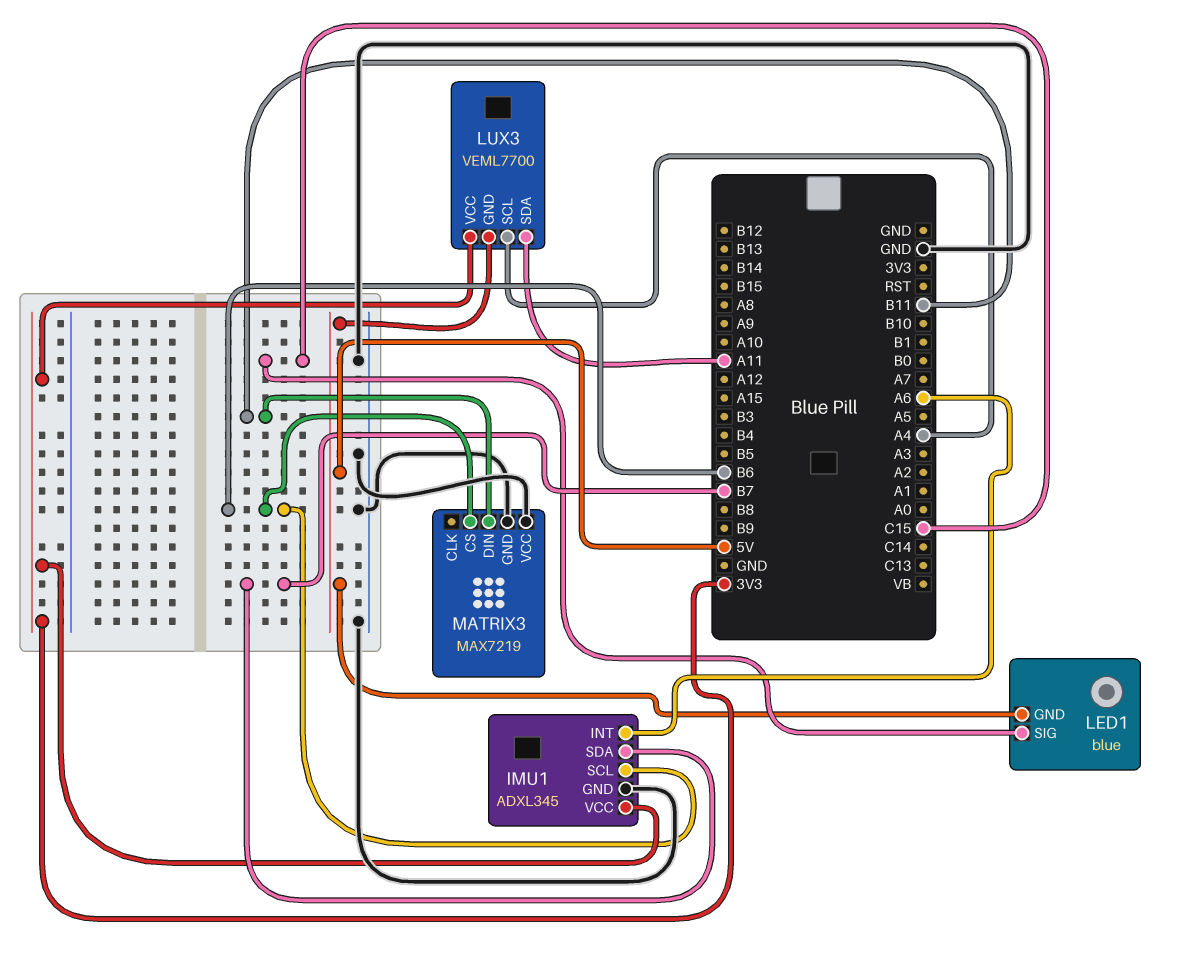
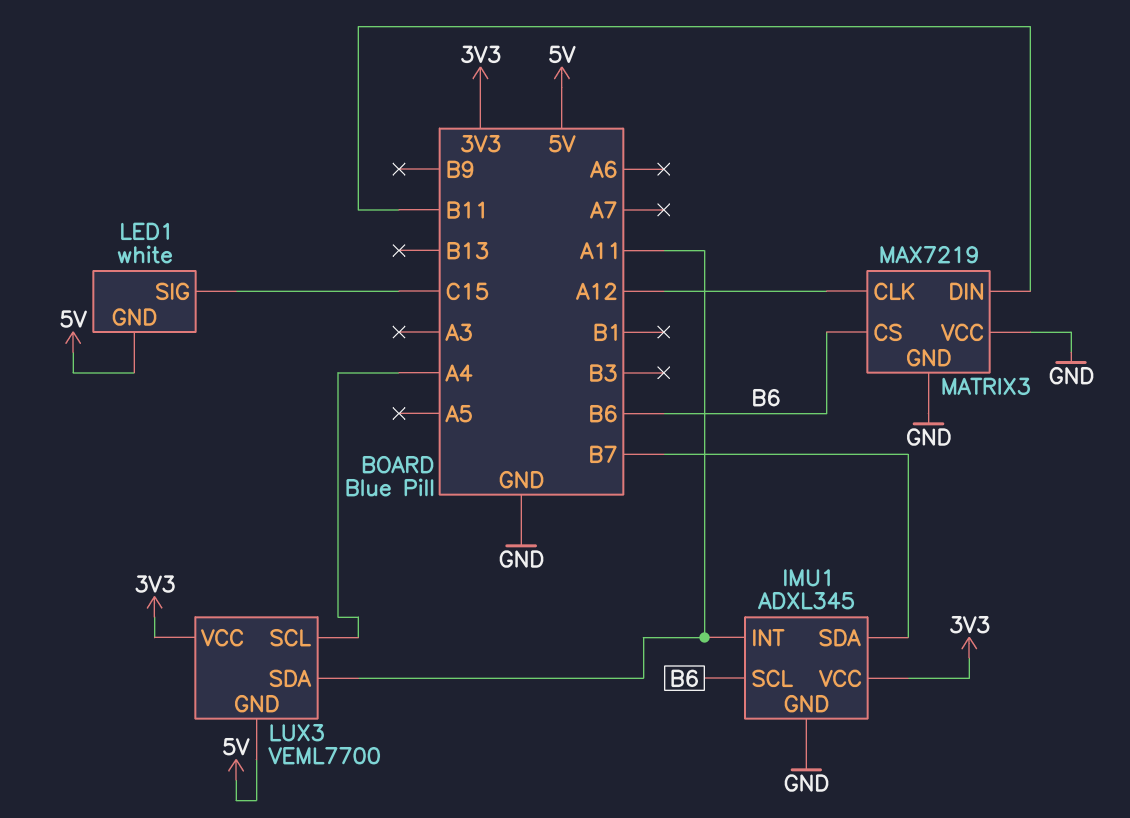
IMU1 pin INT: A6 -> A11
LED1: blue -> white
MATRIX3 pin CLK: none -> A12

